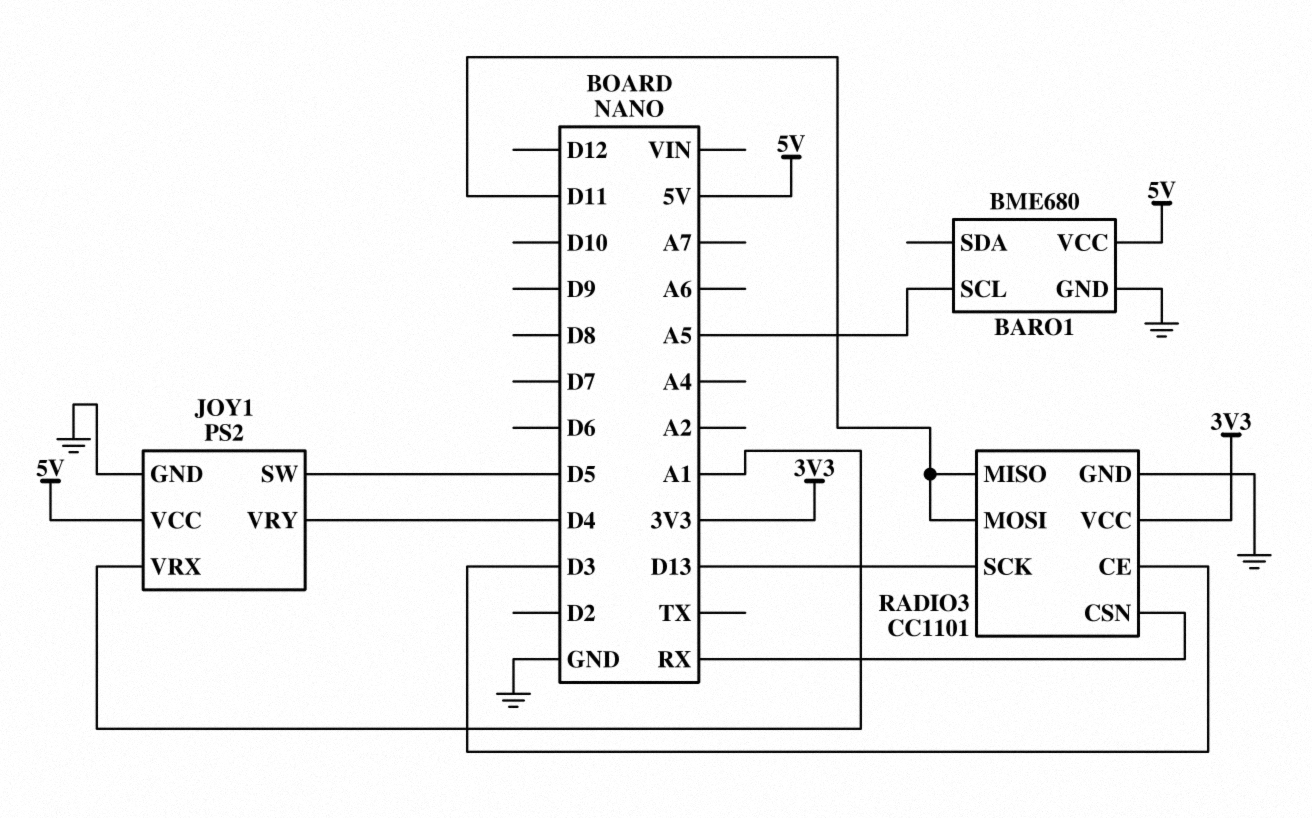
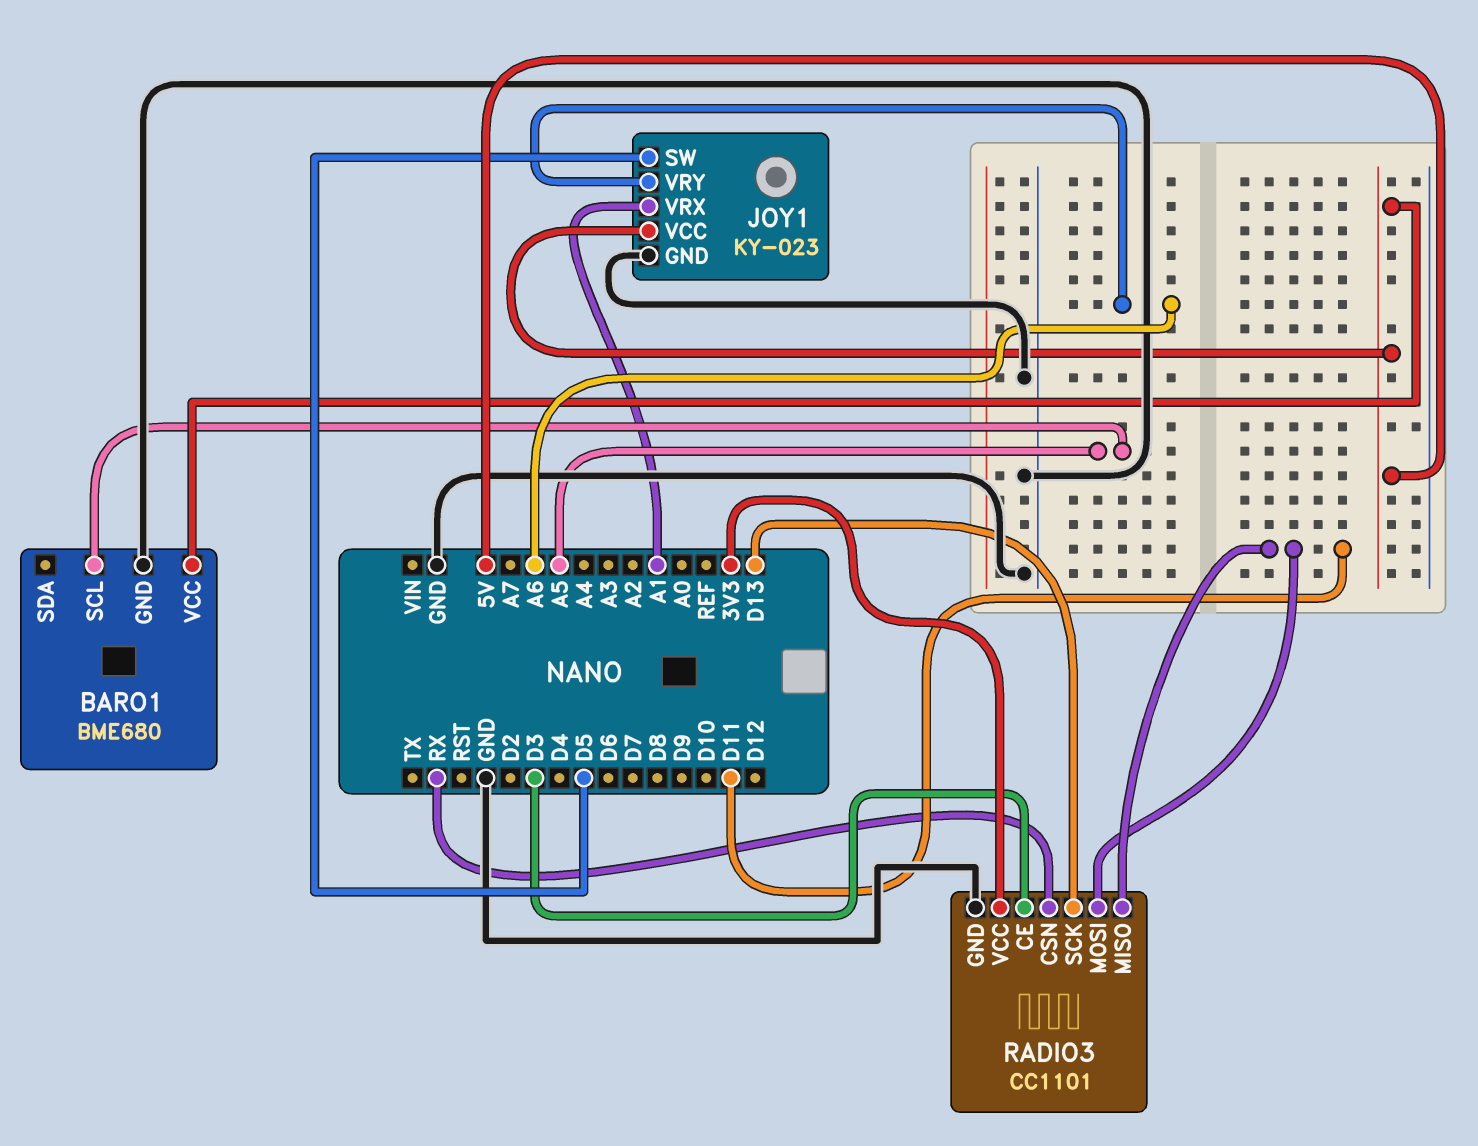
JOY1: PS2 -> KY-023
JOY1 pin VRY: D4 -> A6

